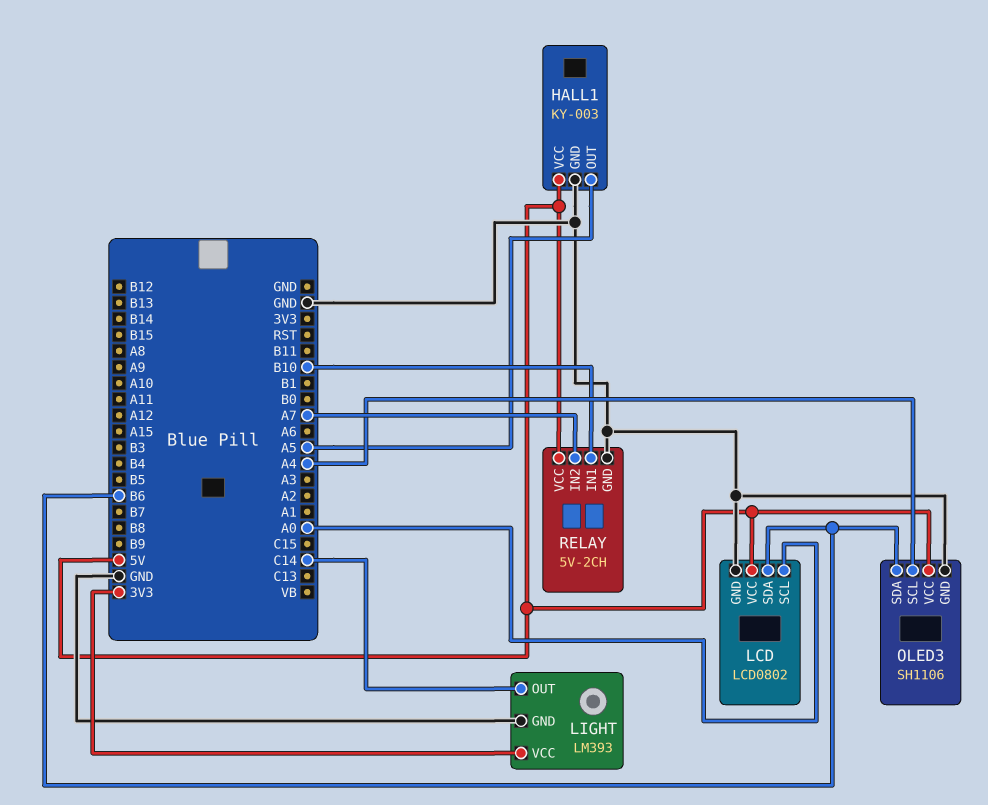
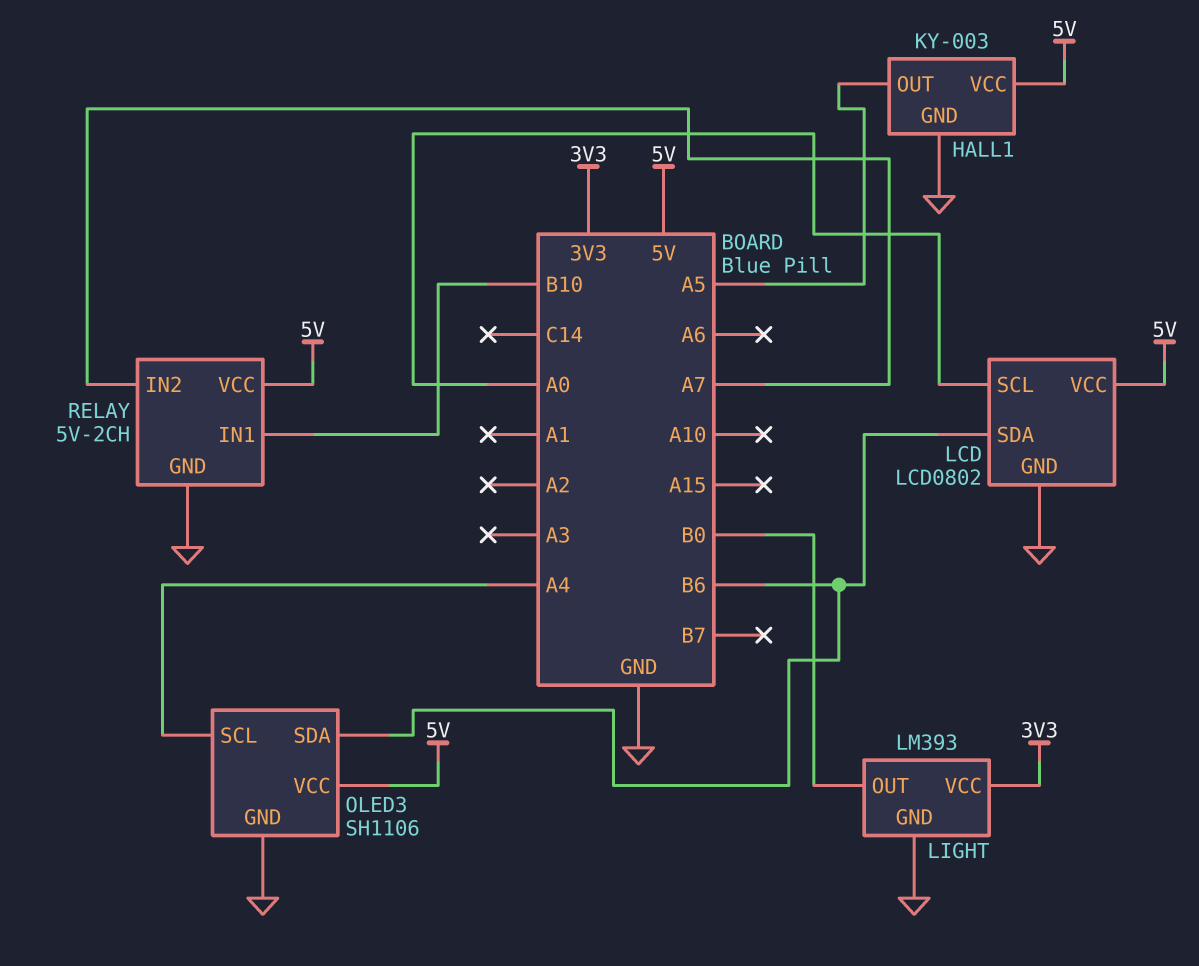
LIGHT pin OUT: C14 -> B0

